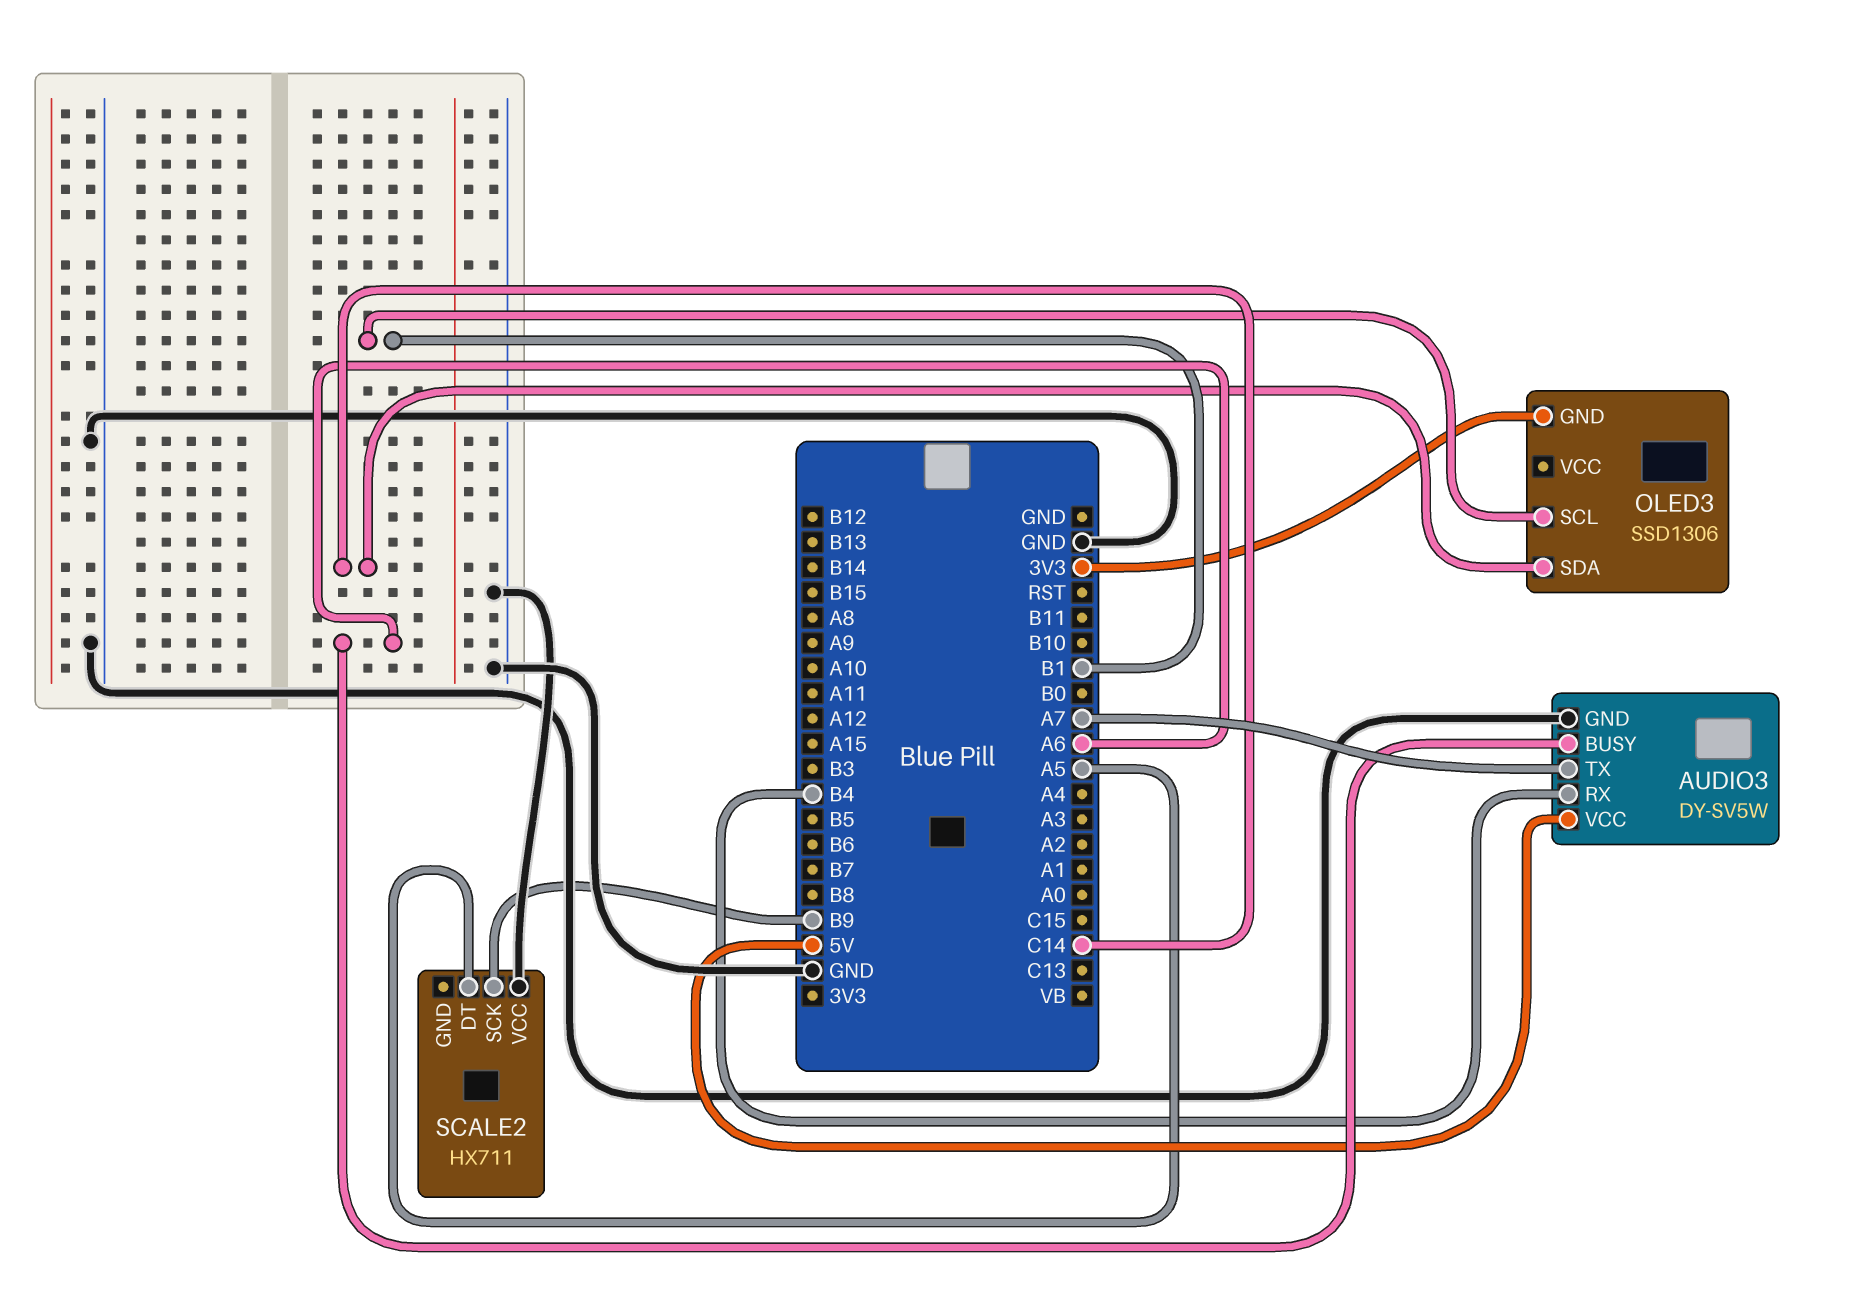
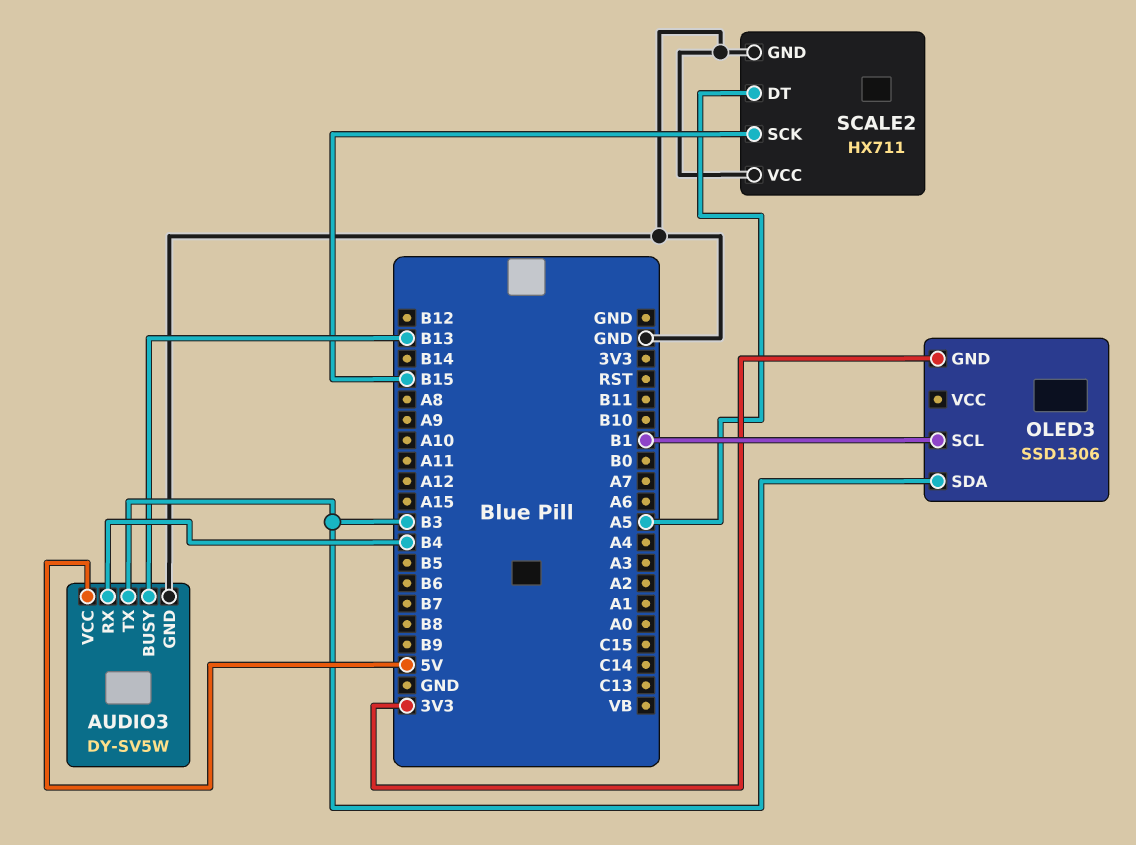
AUDIO3 pin BUSY: A6 -> B13
AUDIO3 pin TX: A7 -> B3
OLED3 pin SDA: C14 -> B3
SCALE2 pin GND: none -> GND
SCALE2 pin SCK: B9 -> B15

